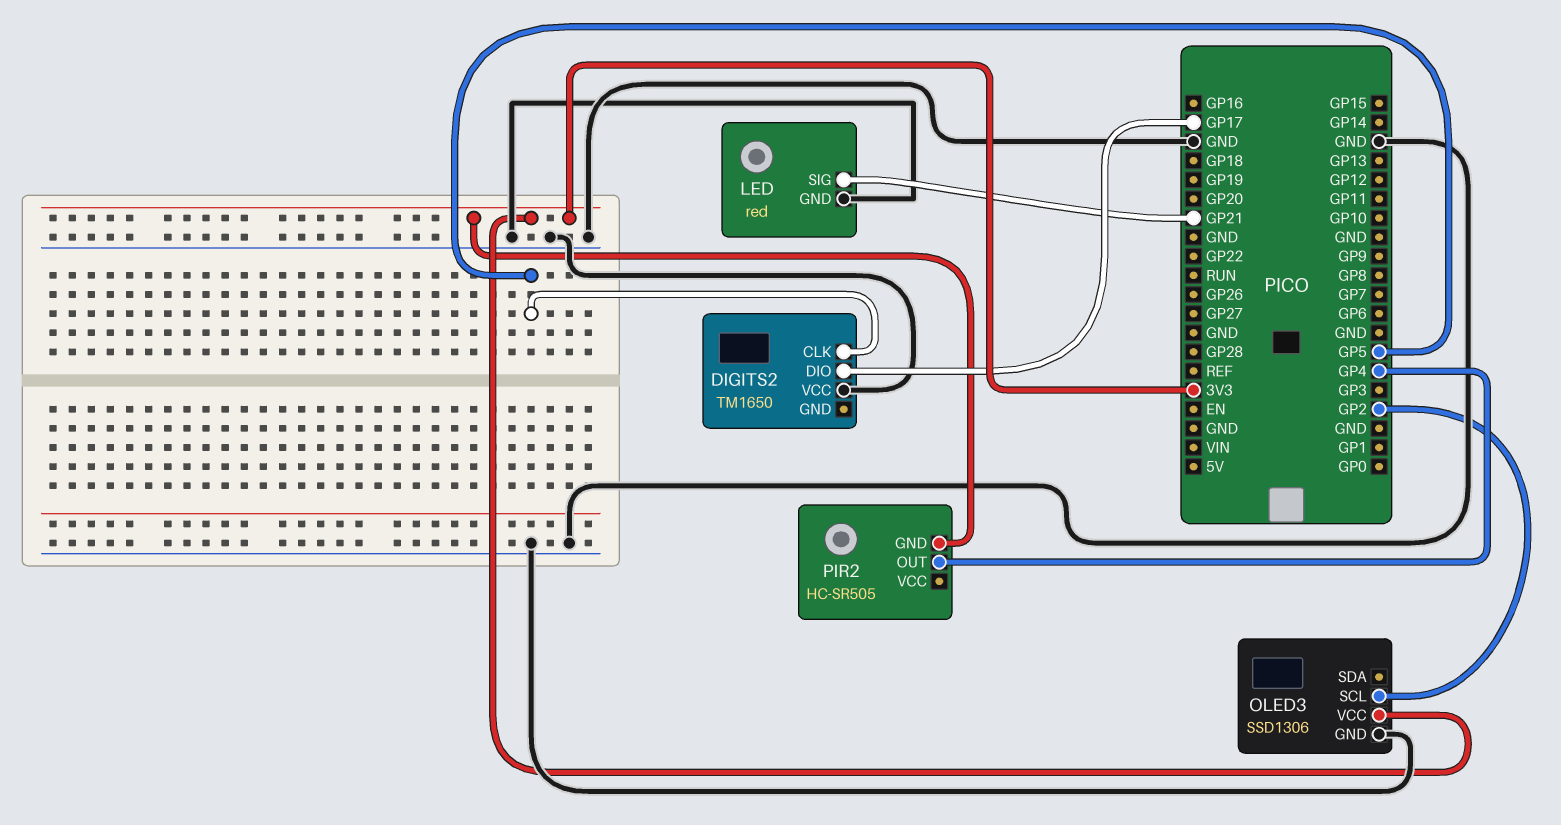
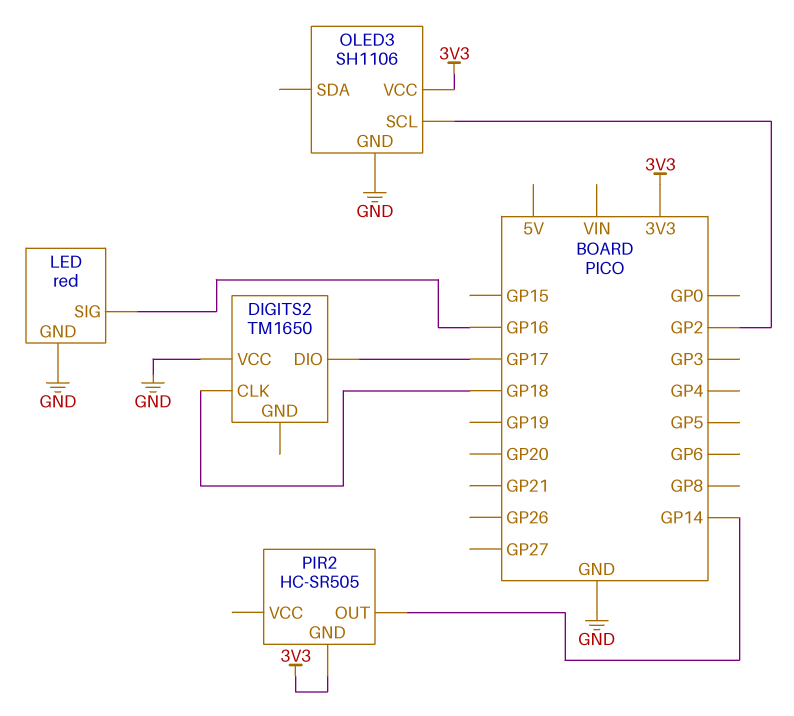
DIGITS2 pin CLK: GP5 -> GP18
LED pin SIG: GP21 -> GP16
OLED3: SSD1306 -> SH1106
PIR2 pin OUT: GP4 -> GP14

